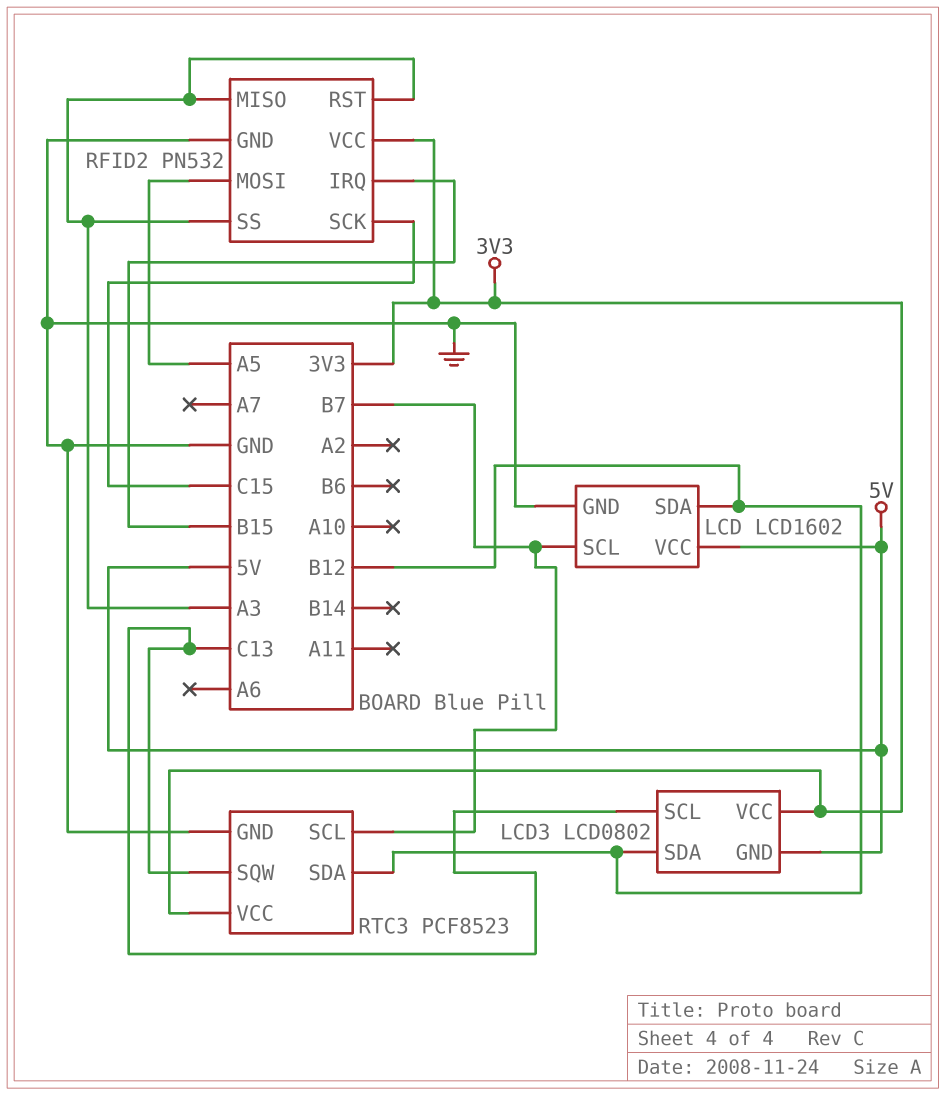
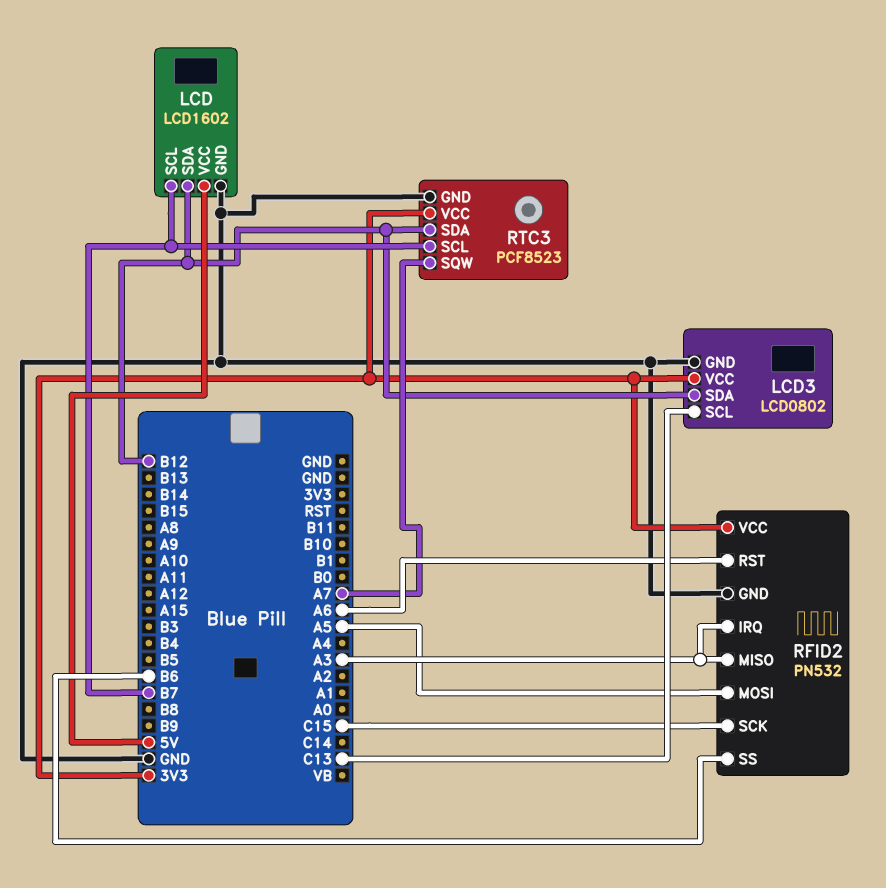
LCD3 pin GND: 5V -> GND
RFID2 pin IRQ: B15 -> A3
RFID2 pin RST: A3 -> A6
RFID2 pin SS: A3 -> B6
RTC3 pin SQW: C13 -> A7

